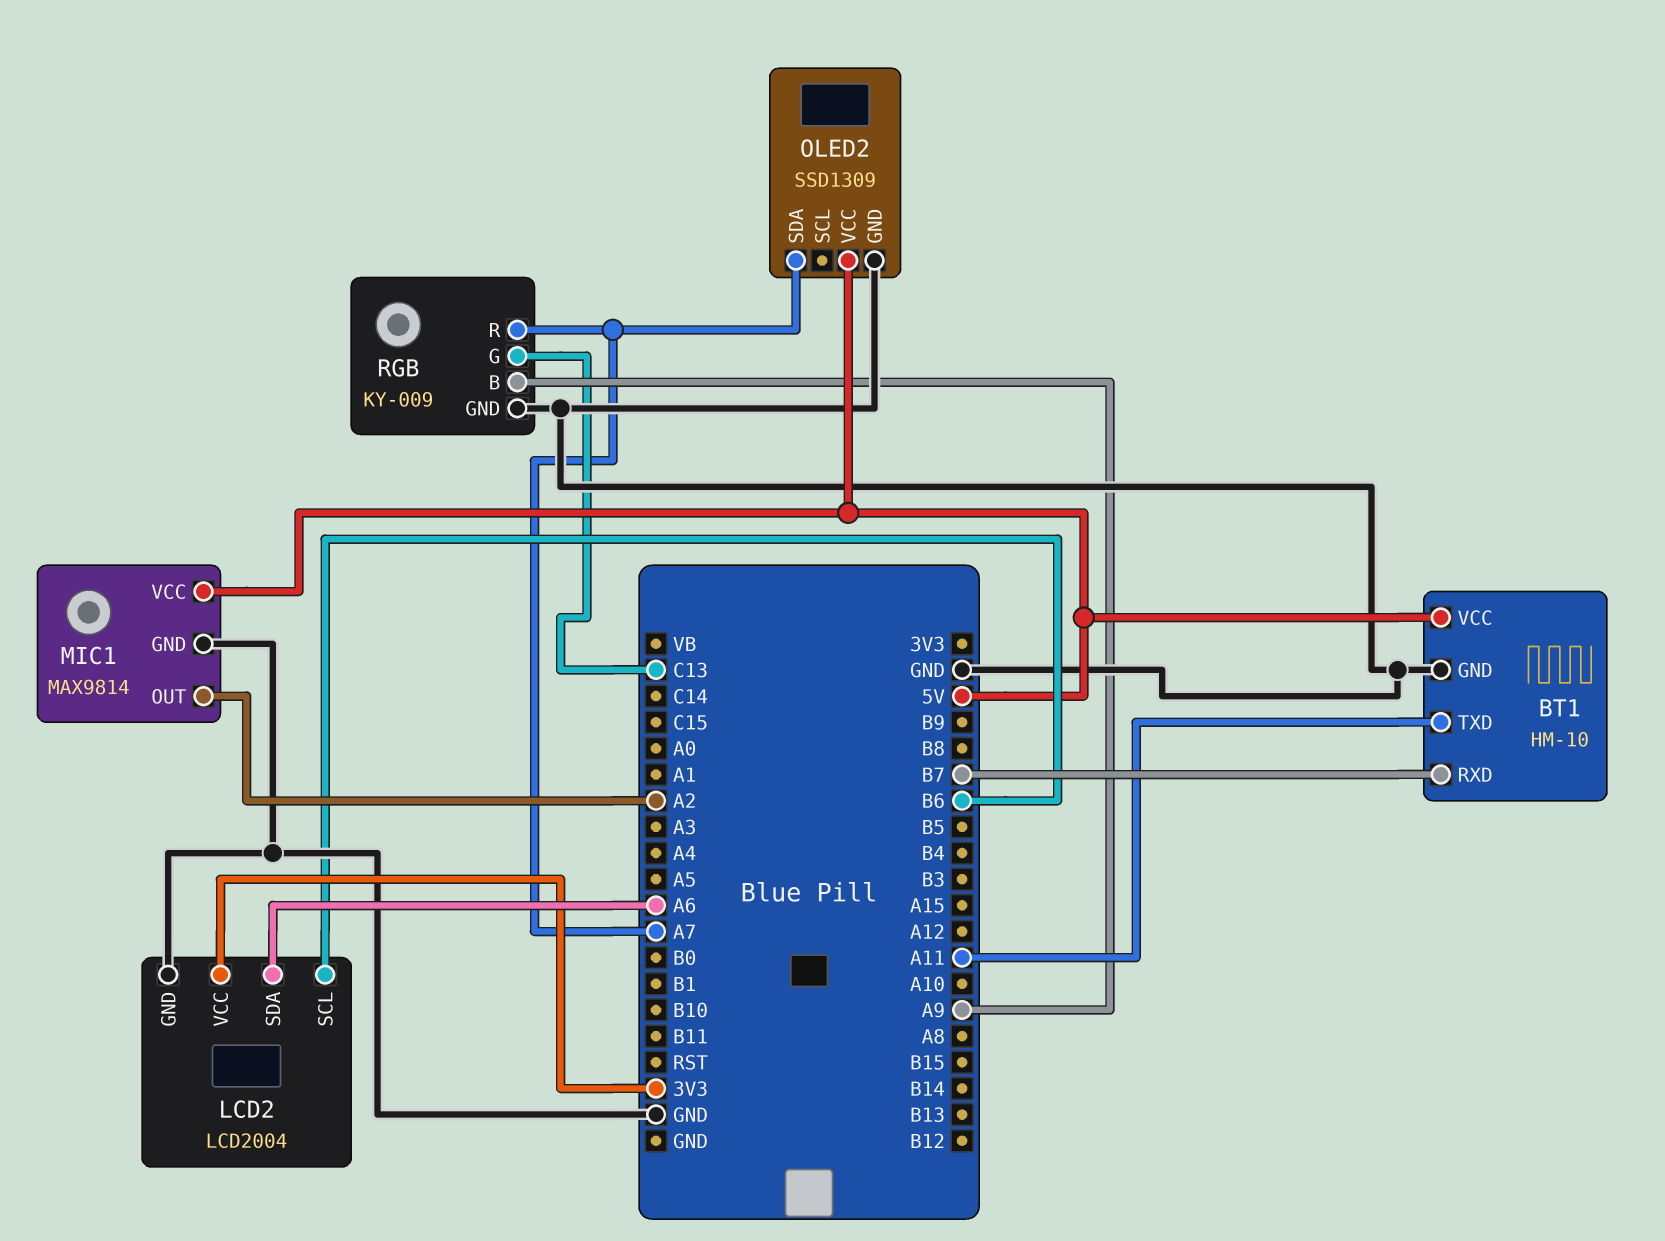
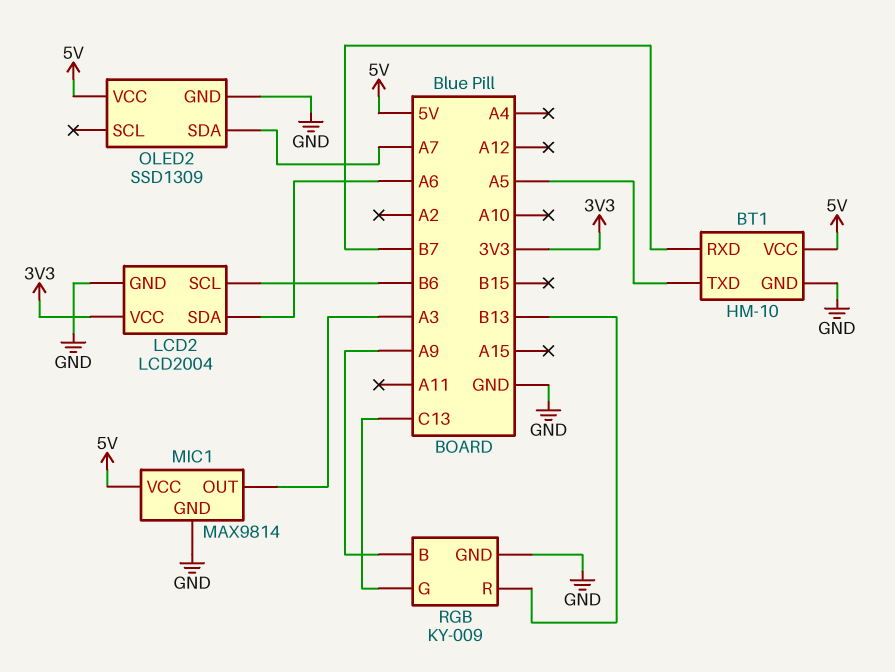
BT1 pin TXD: A11 -> A5
MIC1 pin OUT: A2 -> A3
RGB pin R: A7 -> B13

